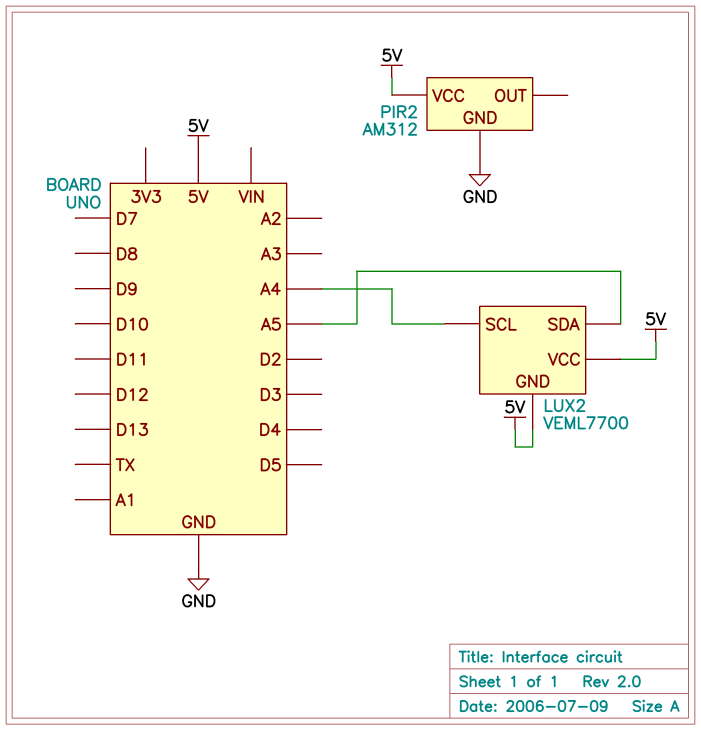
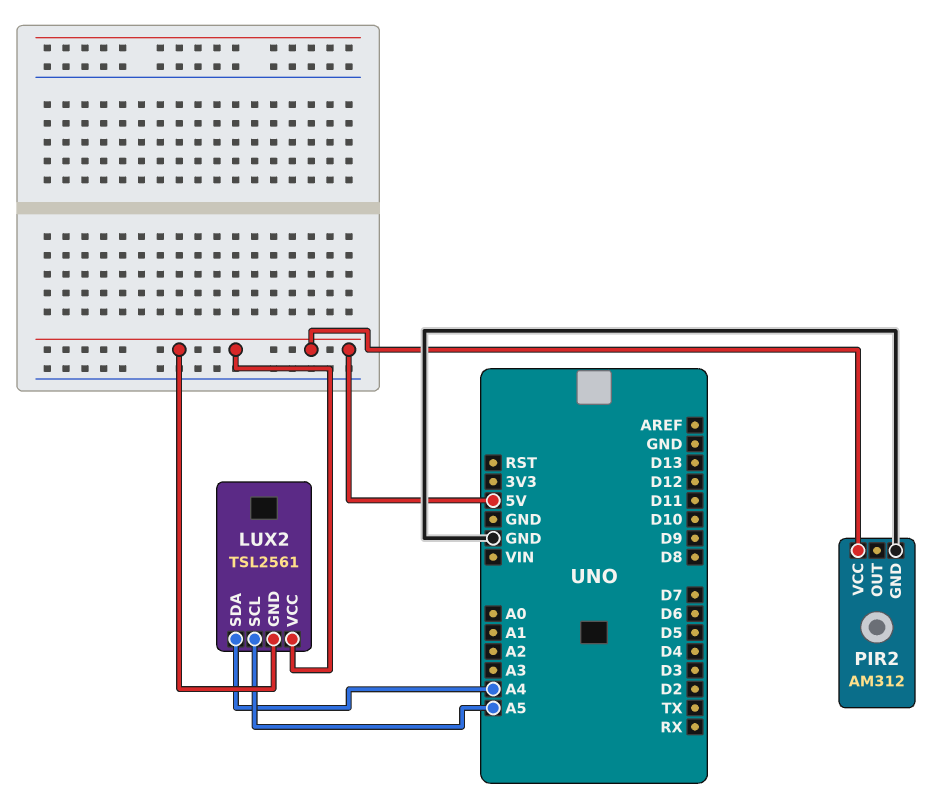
LUX2: VEML7700 -> TSL2561
LUX2 pin SCL: A4 -> A5
LUX2 pin SDA: A5 -> A4

